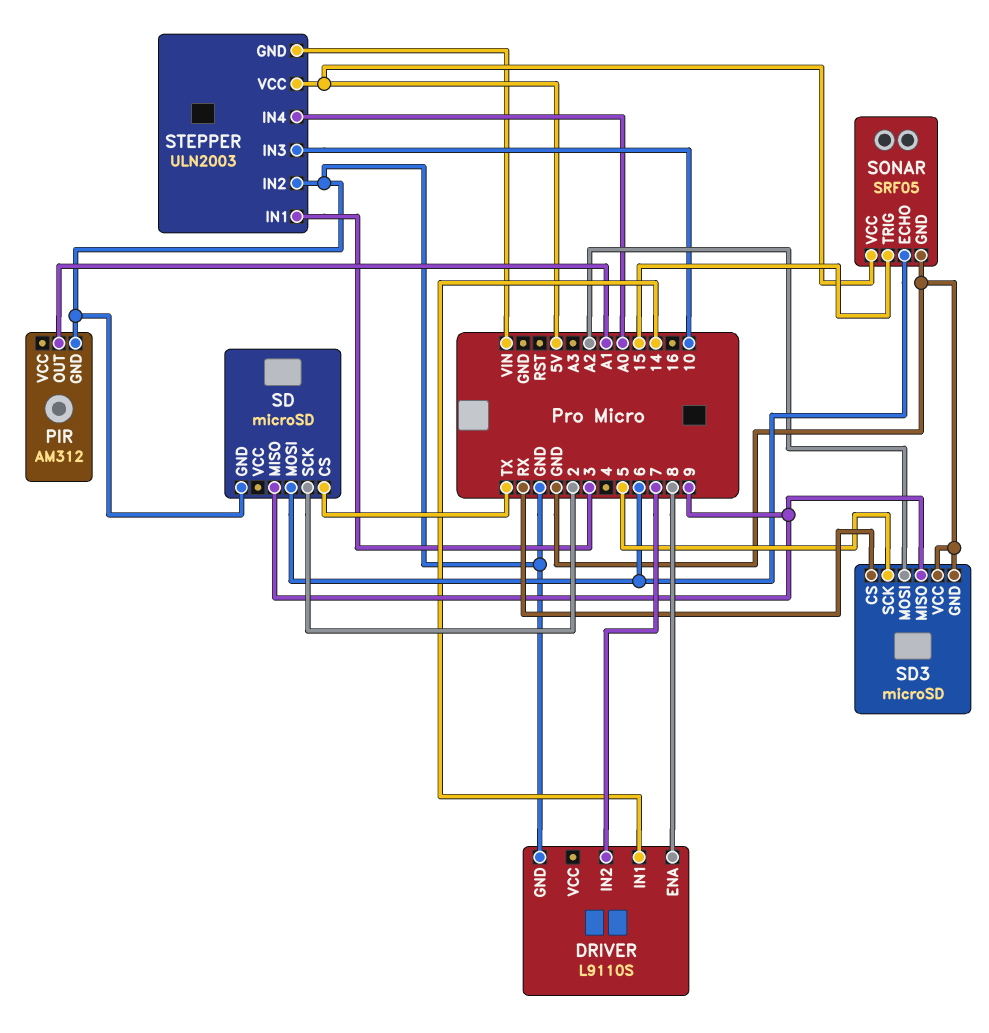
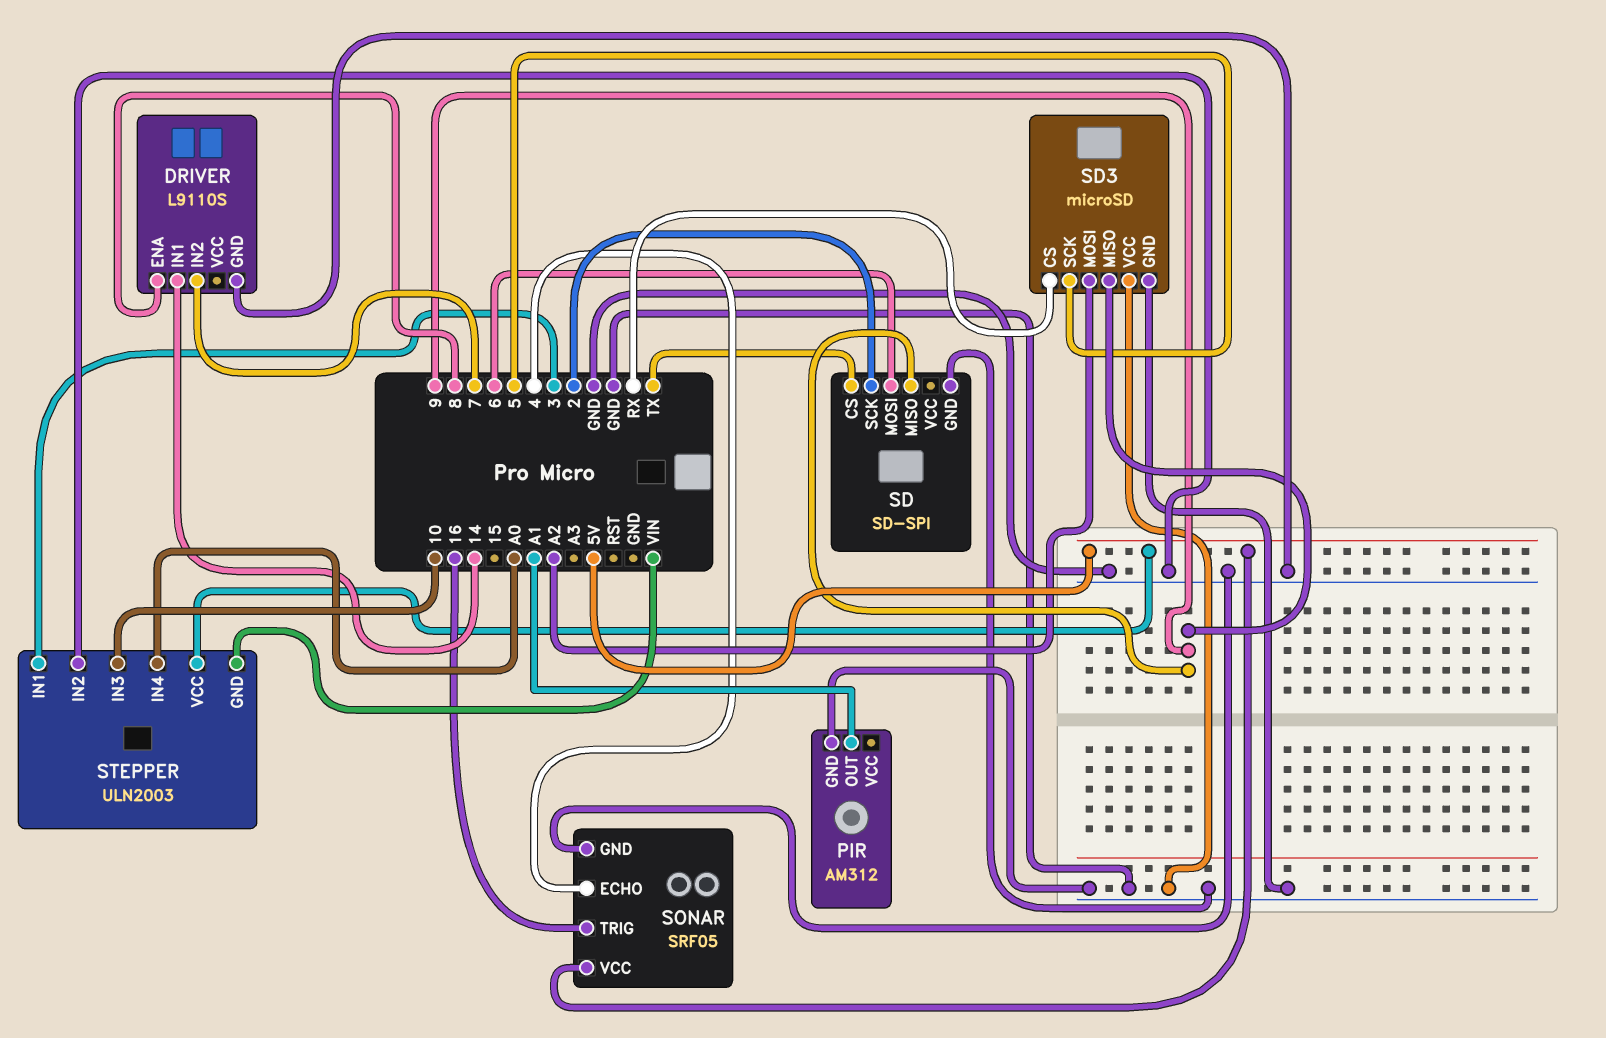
SD: microSD -> SD-SPI
SONAR pin ECHO: 6 -> 4
SONAR pin TRIG: 15 -> 16

